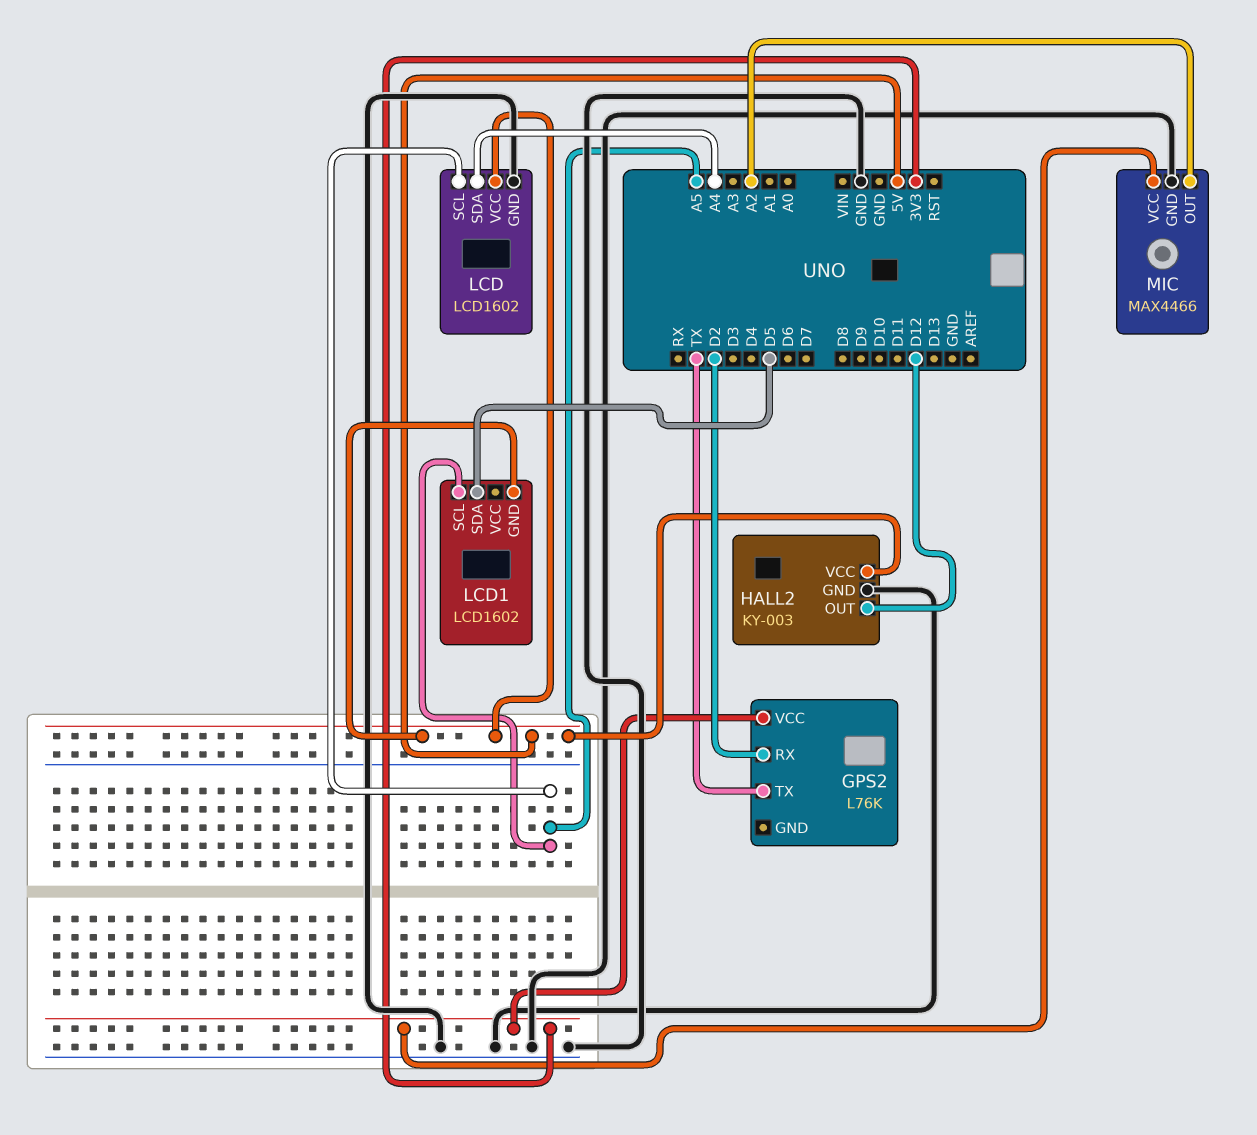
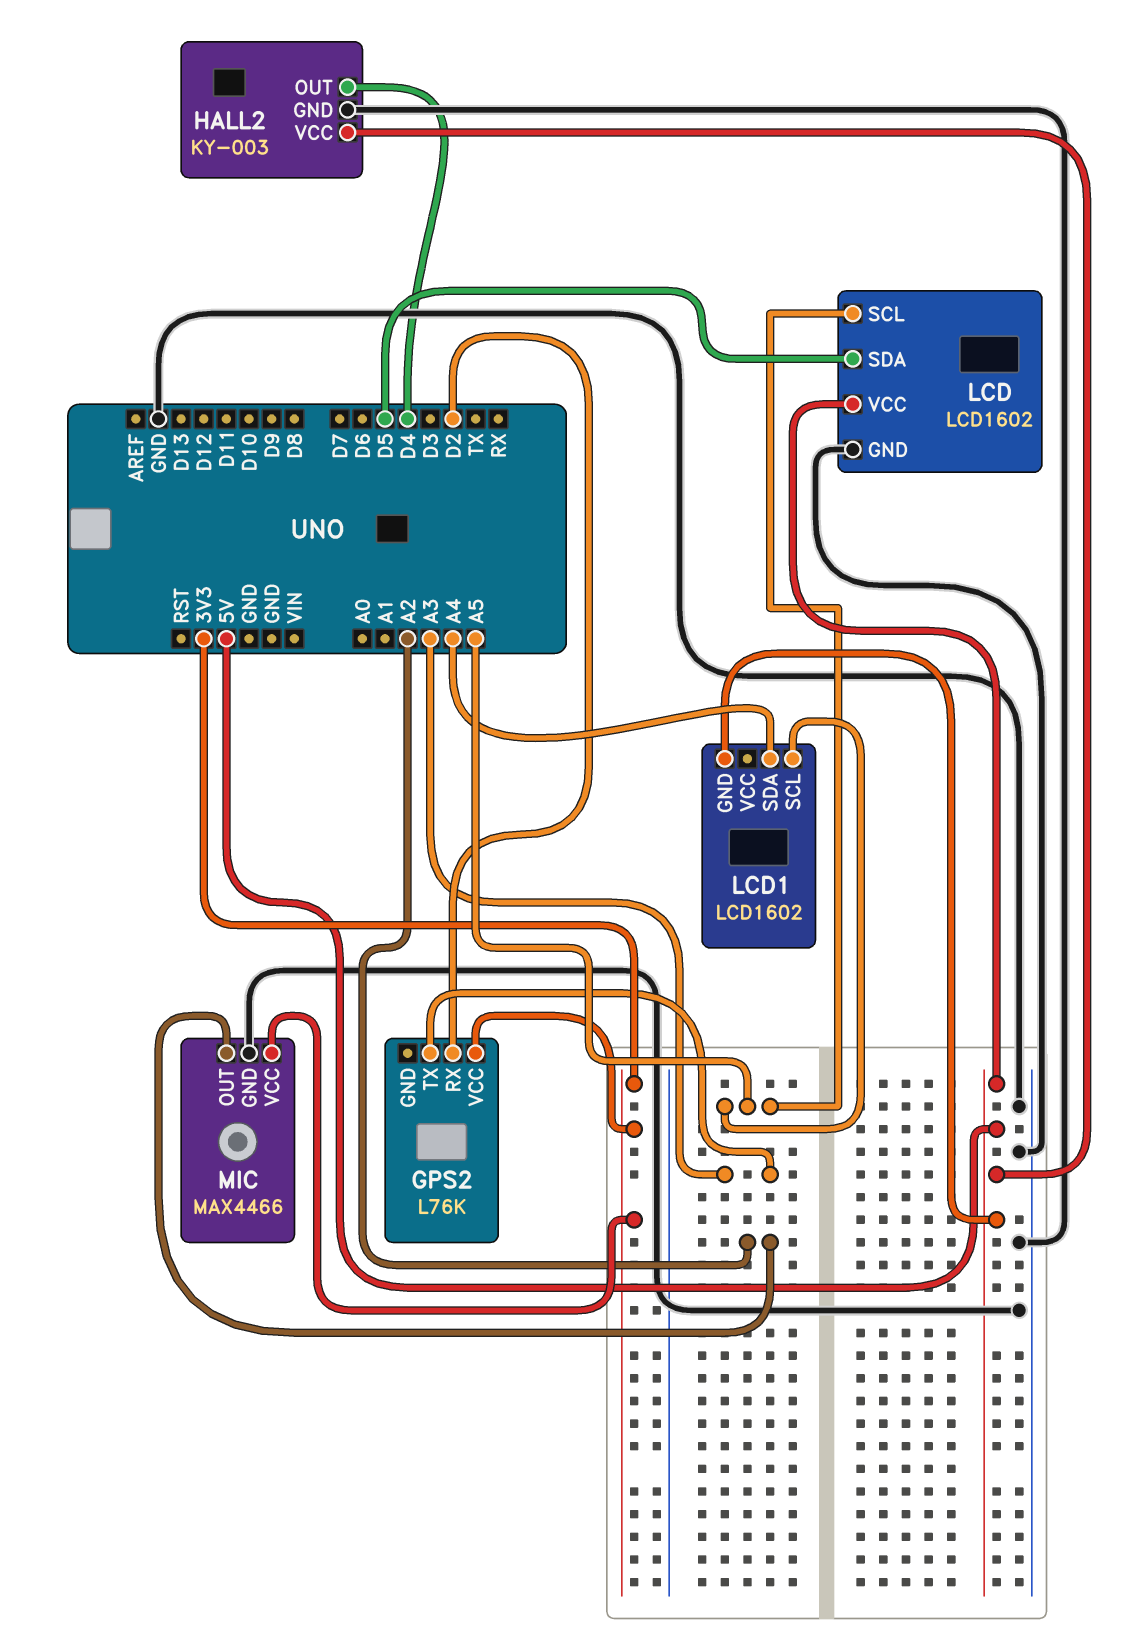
GPS2 pin TX: TX -> A3
HALL2 pin OUT: D12 -> D4
LCD pin SDA: A4 -> D5
LCD1 pin SDA: D5 -> A4

